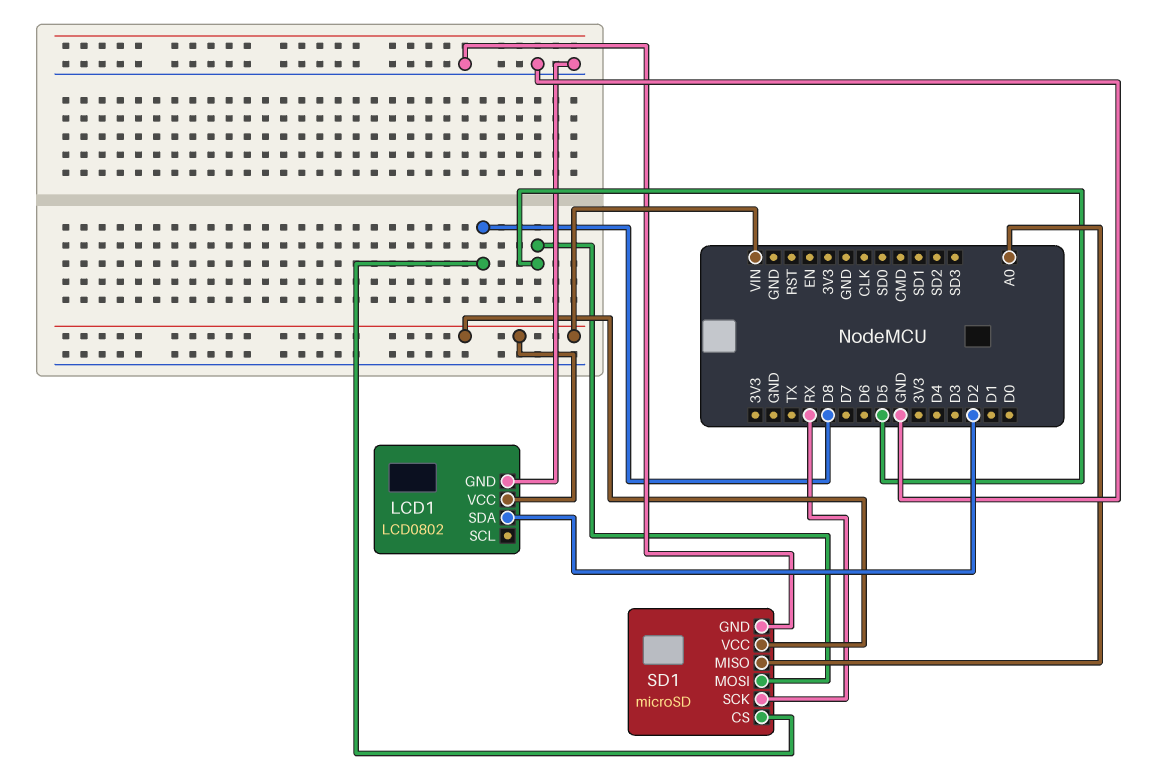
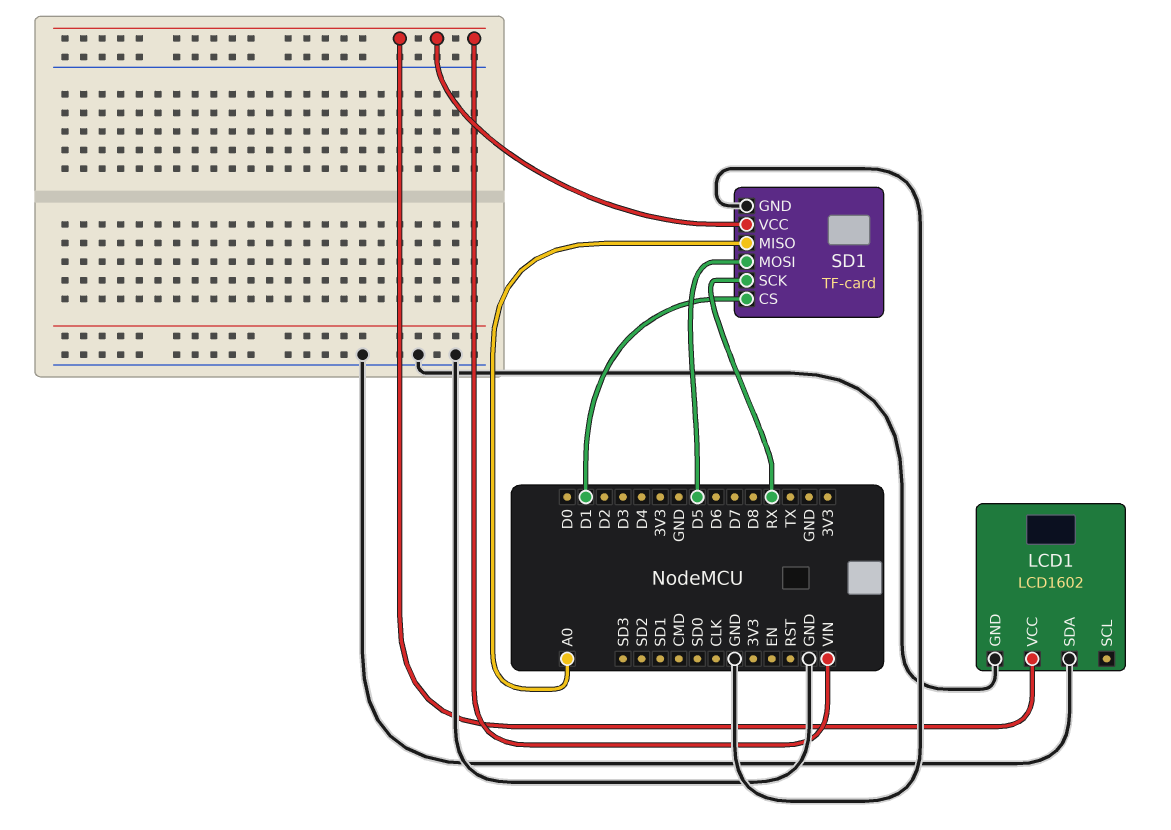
LCD1: LCD0802 -> LCD1602
LCD1 pin SDA: D2 -> GND
SD1: microSD -> TF-card
SD1 pin CS: D8 -> D1

